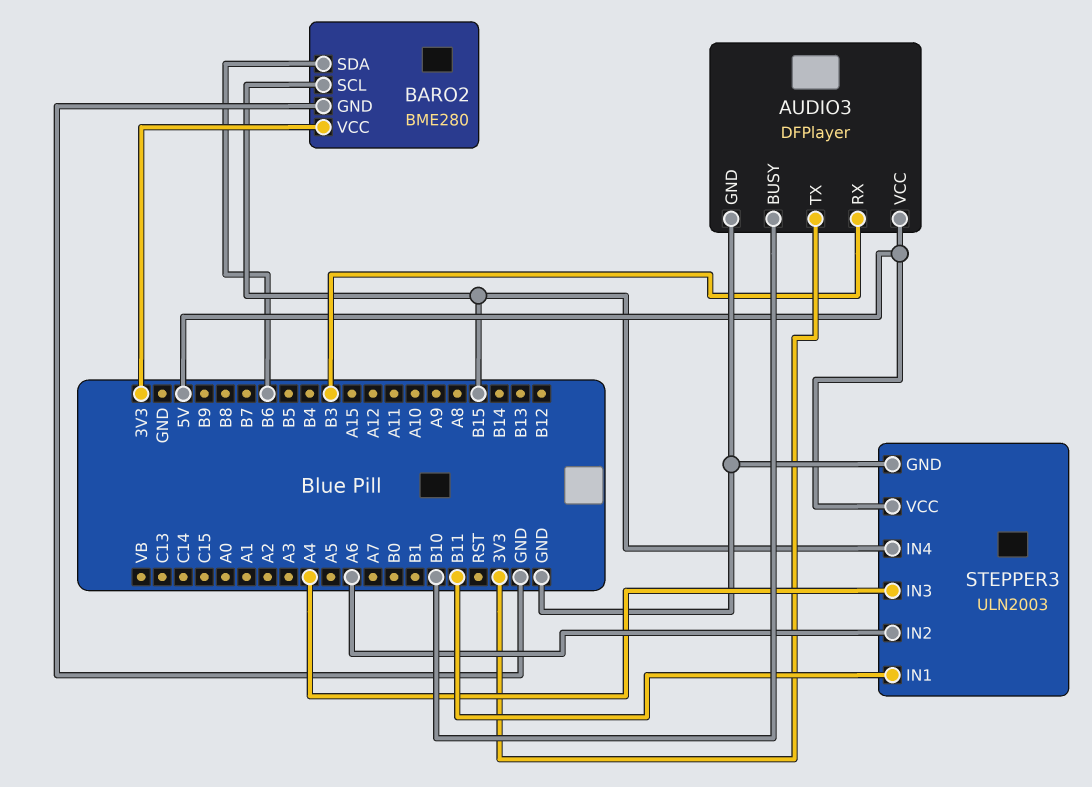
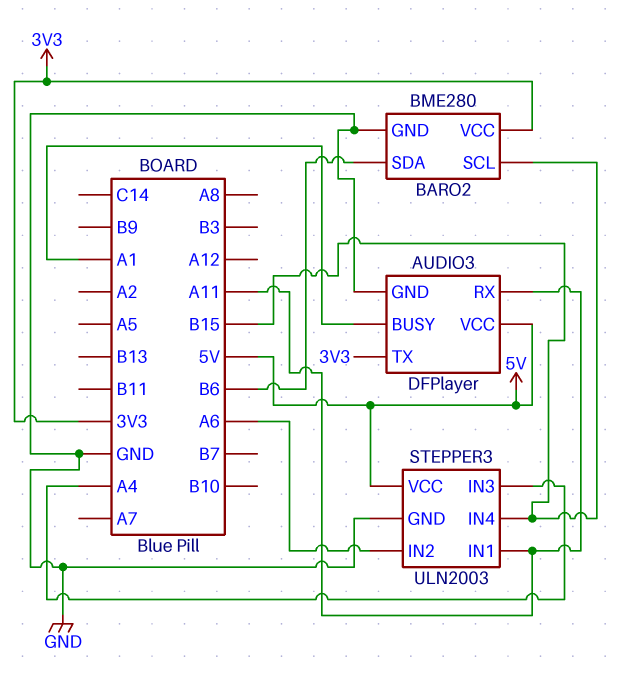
AUDIO3 pin BUSY: B10 -> A1
AUDIO3 pin RX: B3 -> A11
STEPPER3 pin IN1: B11 -> A11

